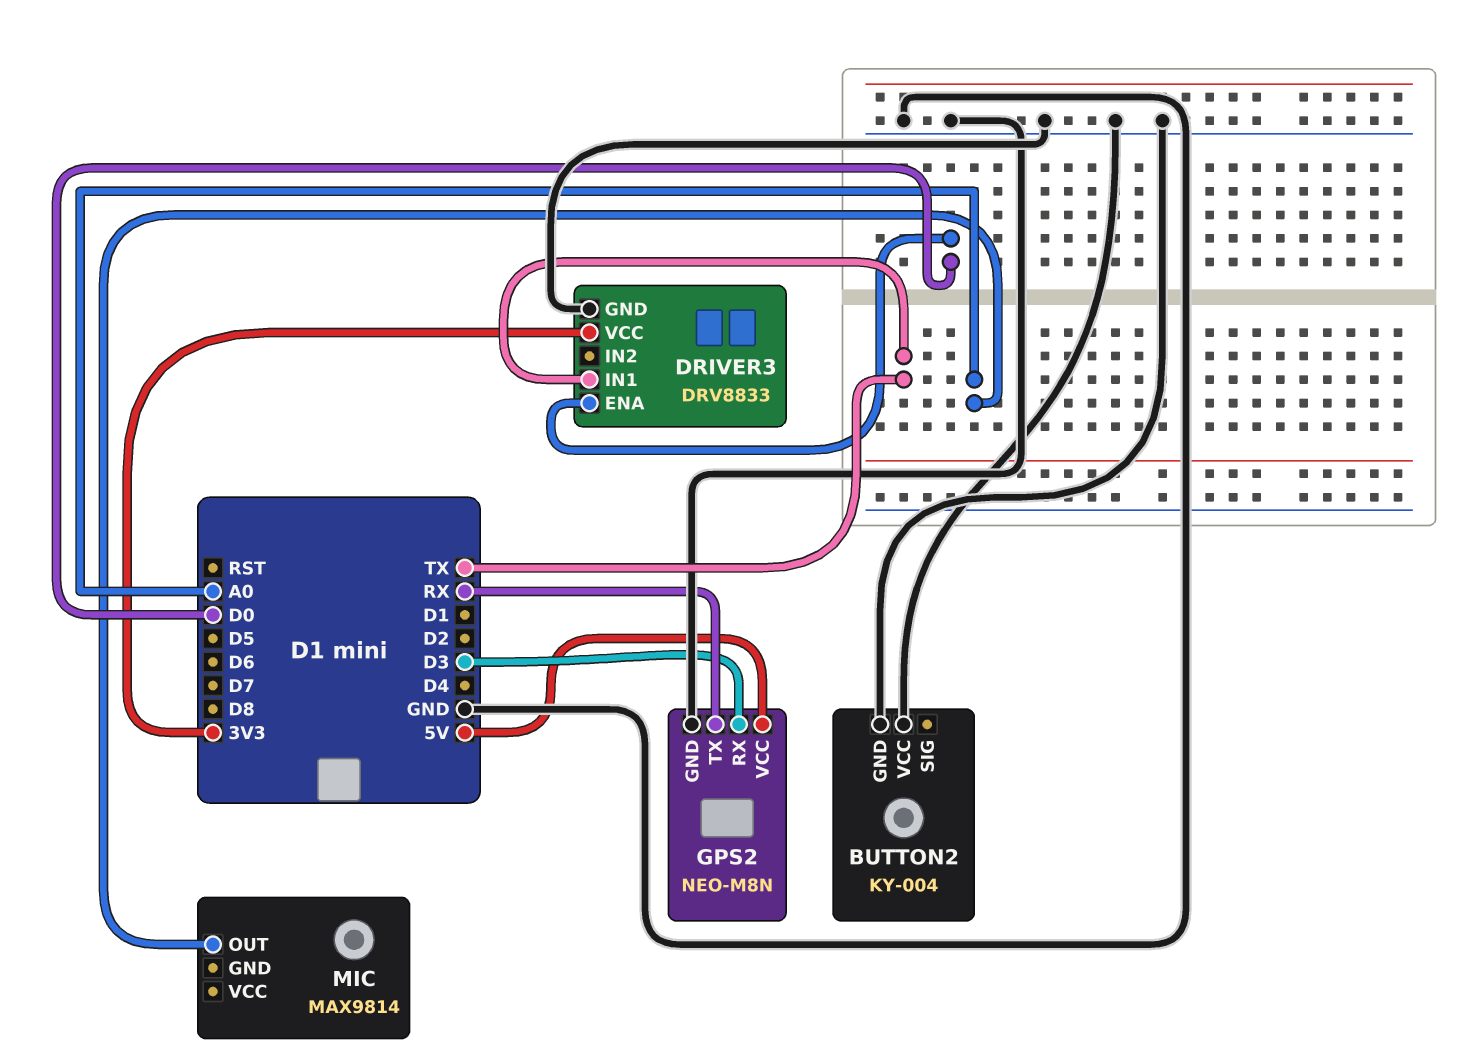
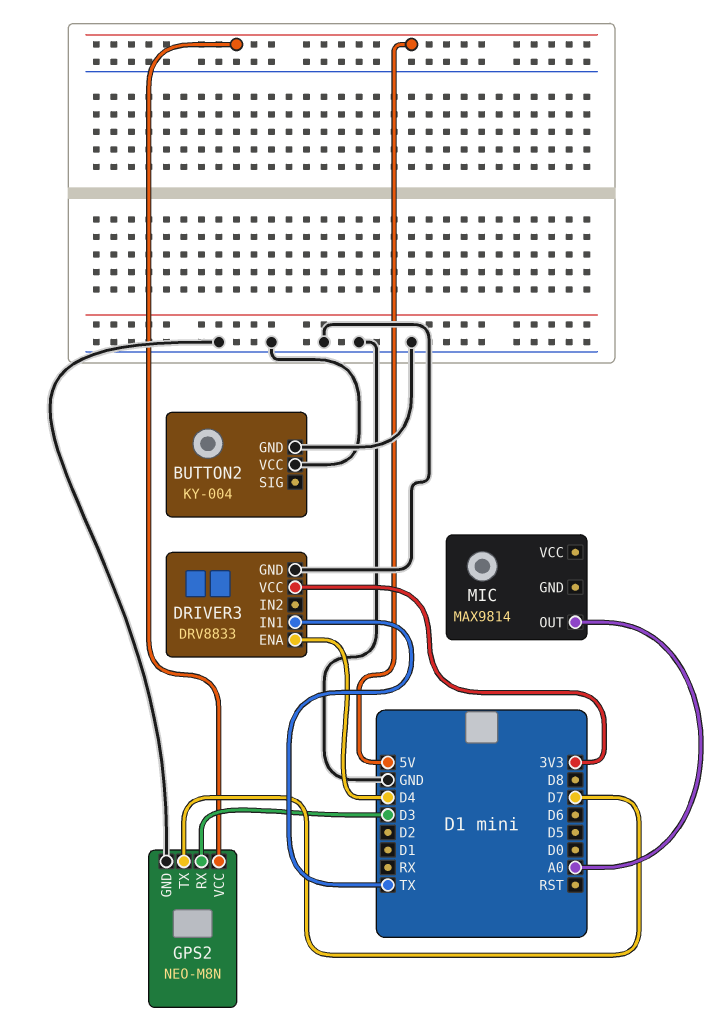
DRIVER3 pin ENA: D0 -> D4
GPS2 pin TX: RX -> D7

